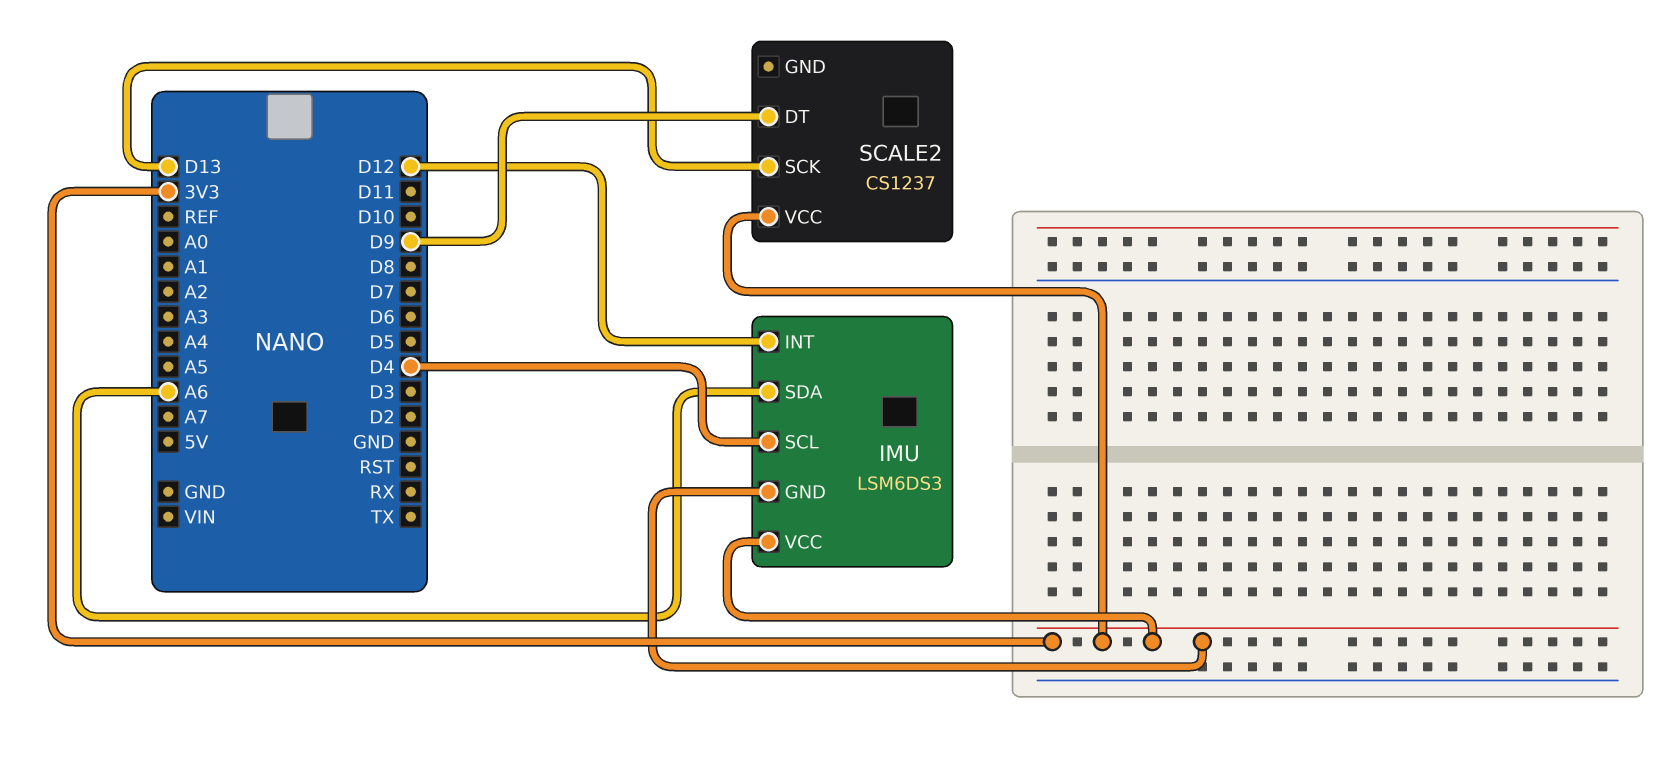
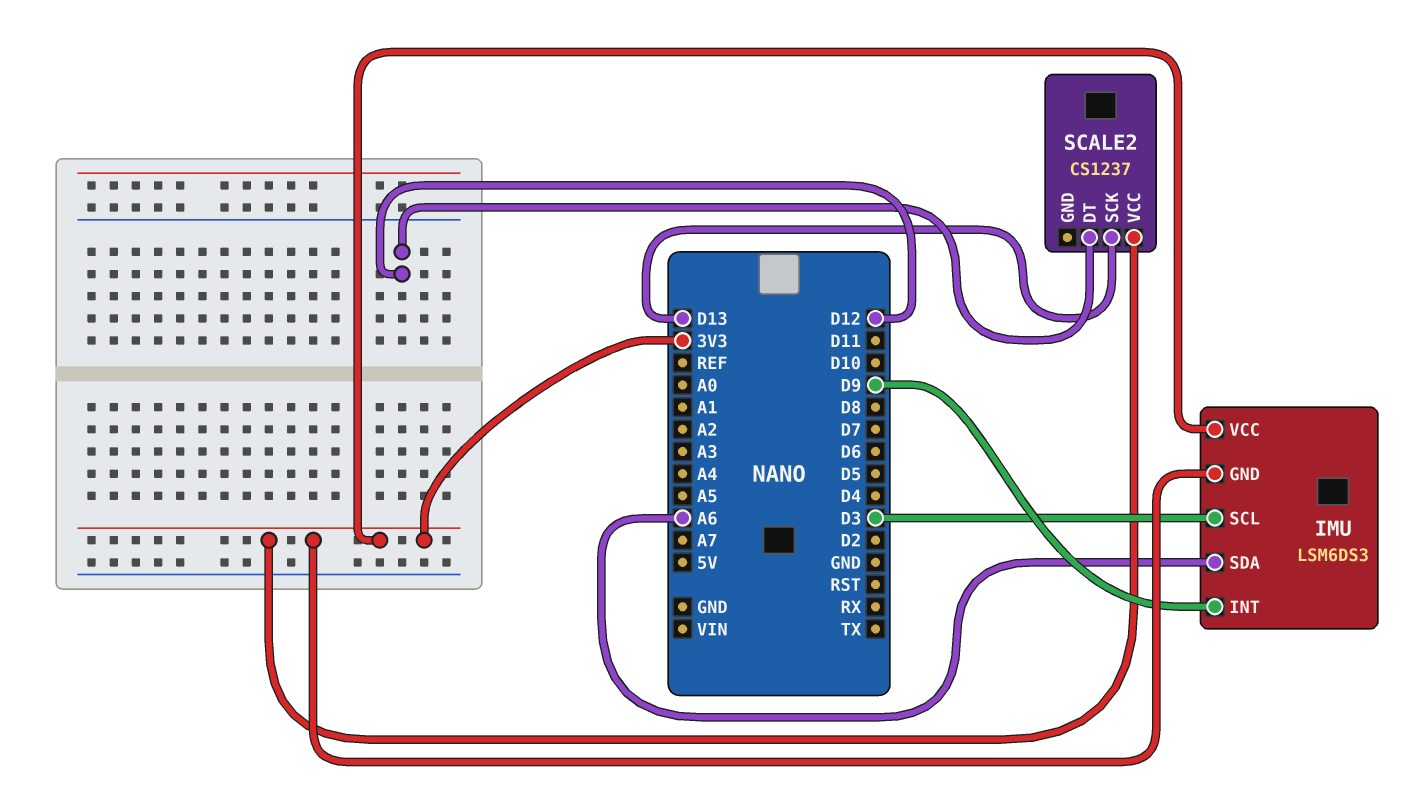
IMU pin INT: D12 -> D9
IMU pin SCL: D4 -> D3
SCALE2 pin DT: D9 -> D12

